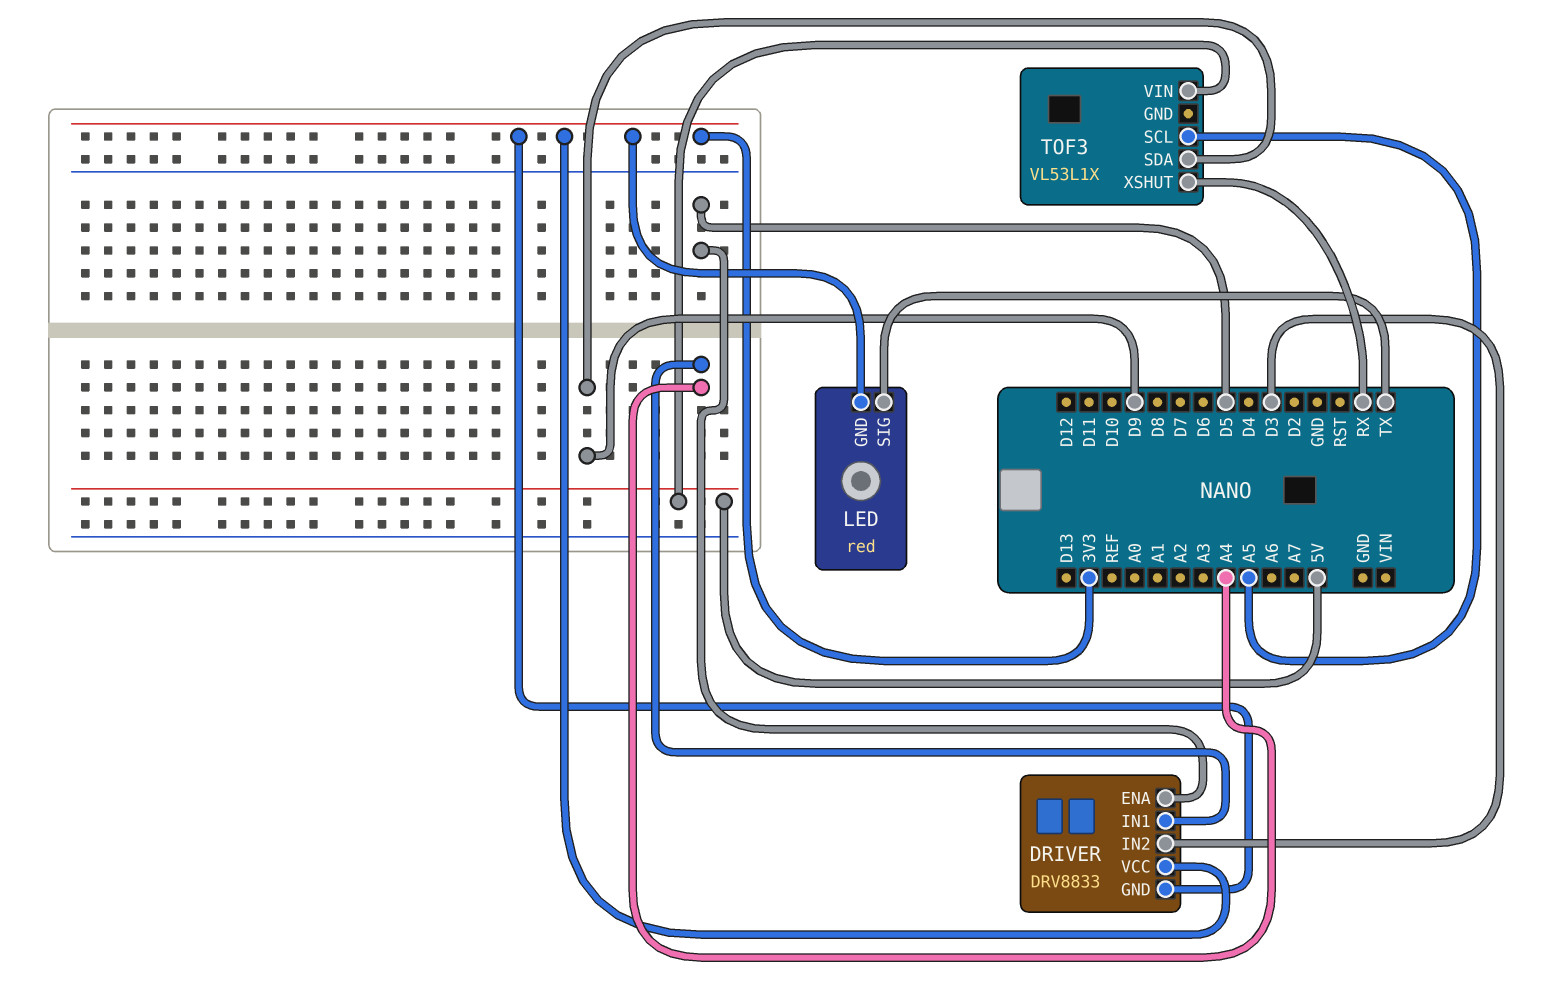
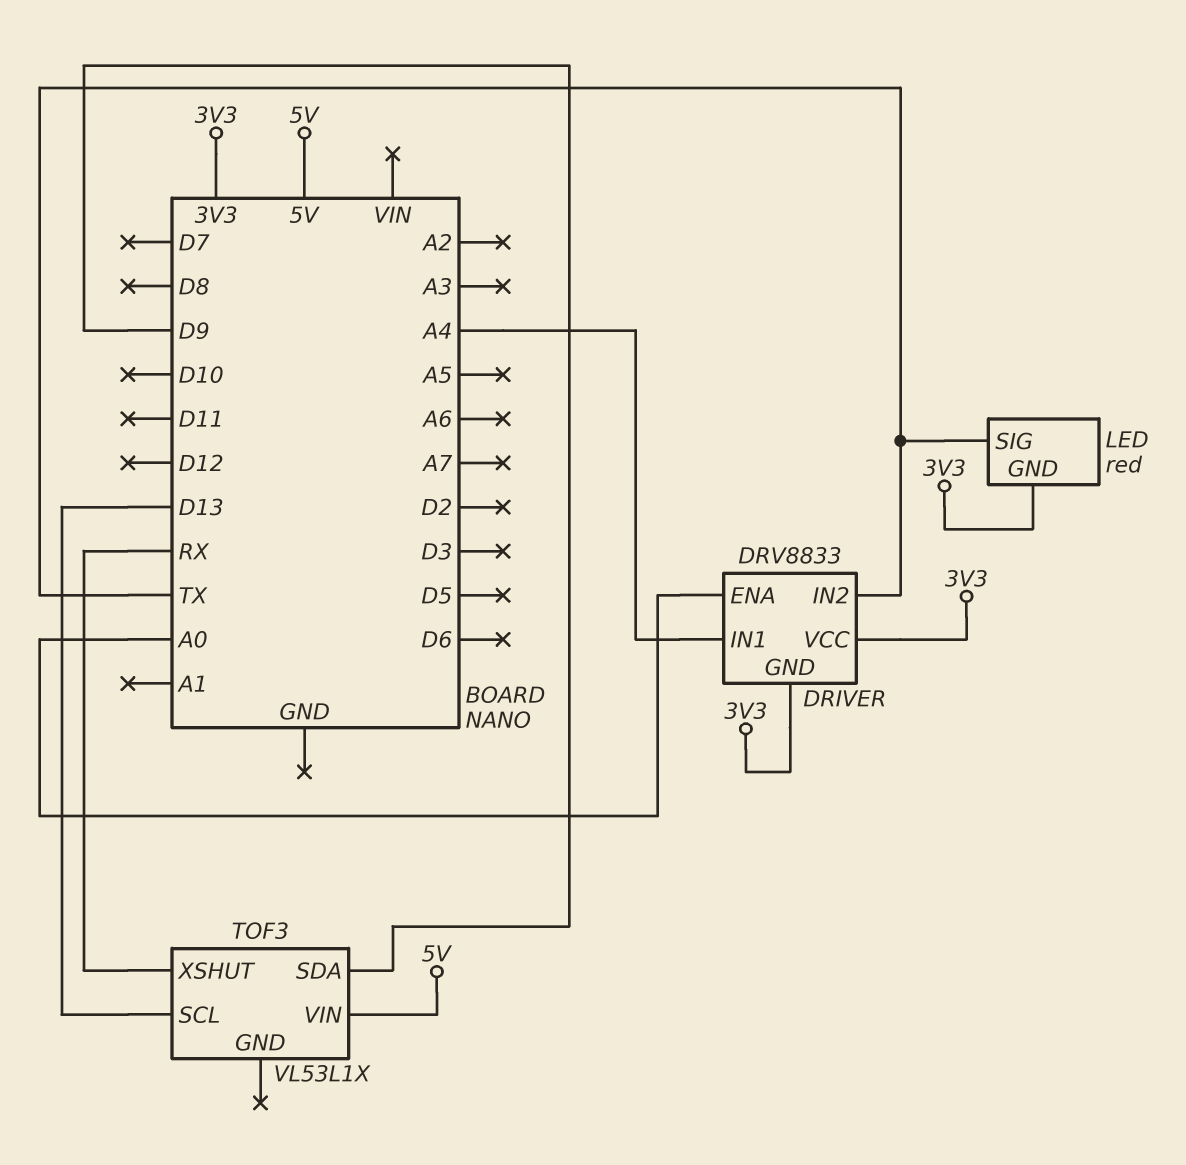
DRIVER pin ENA: D5 -> A0
DRIVER pin IN2: D3 -> TX
TOF3 pin SCL: A5 -> D13

